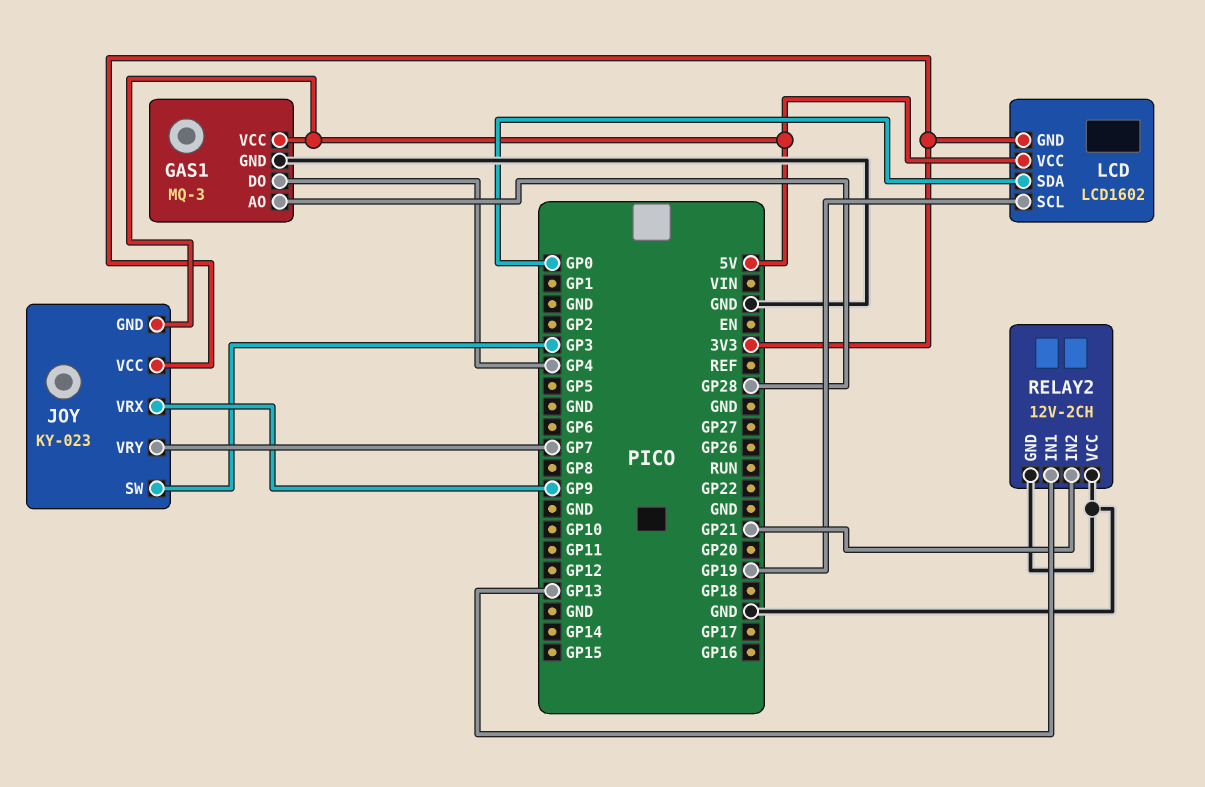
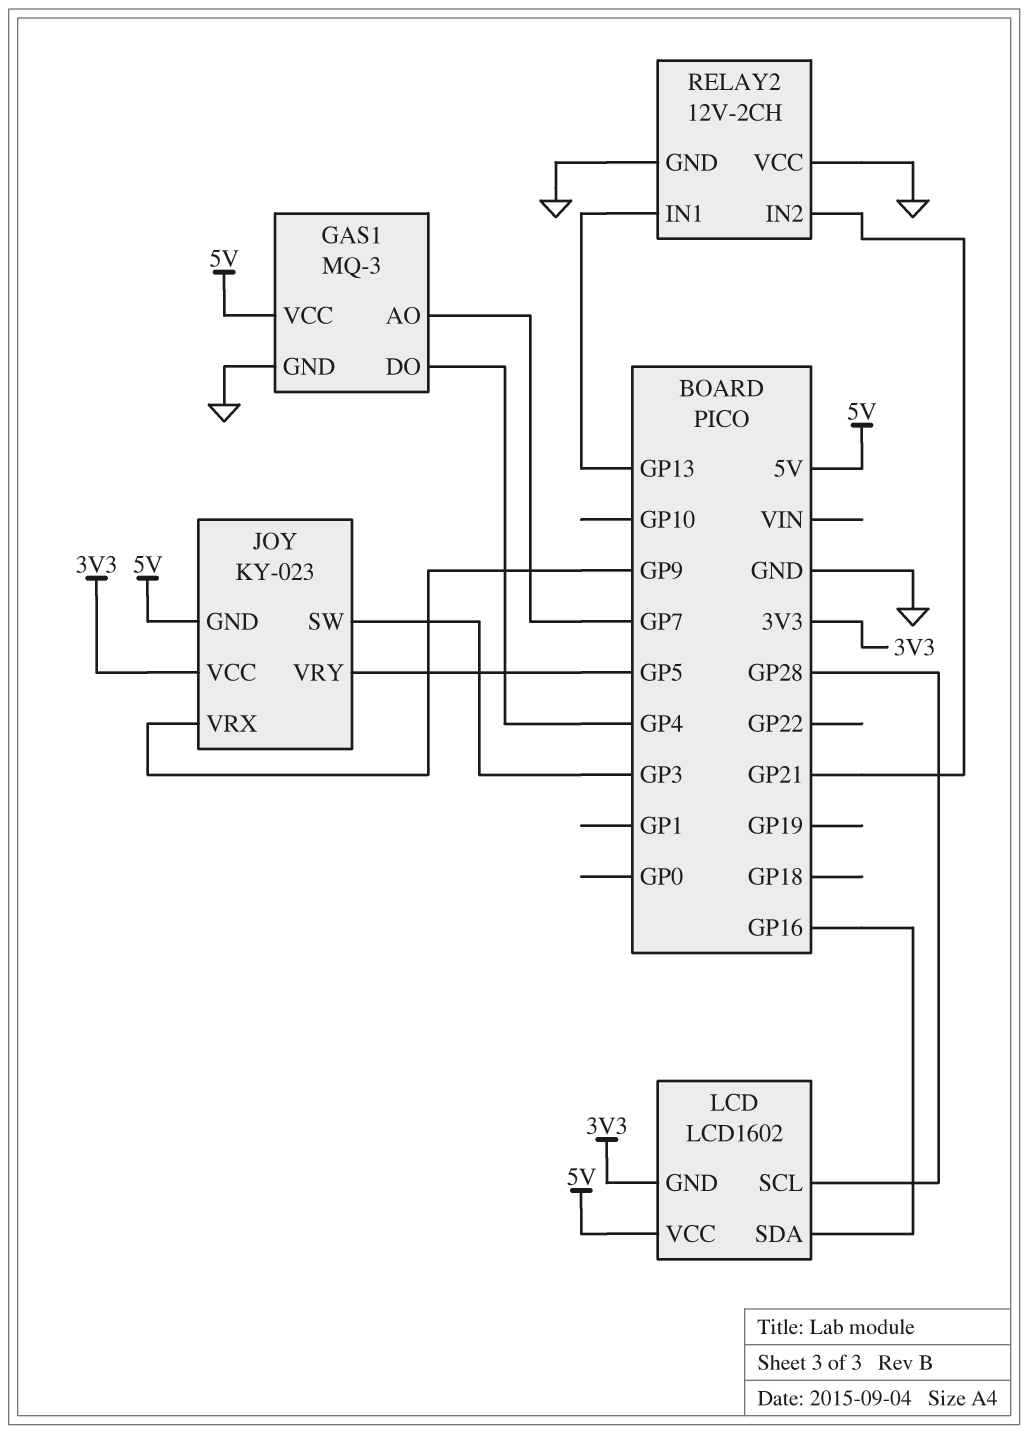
GAS1 pin AO: GP28 -> GP7
JOY pin VRY: GP7 -> GP5
LCD pin SCL: GP19 -> GP28
LCD pin SDA: GP0 -> GP16

